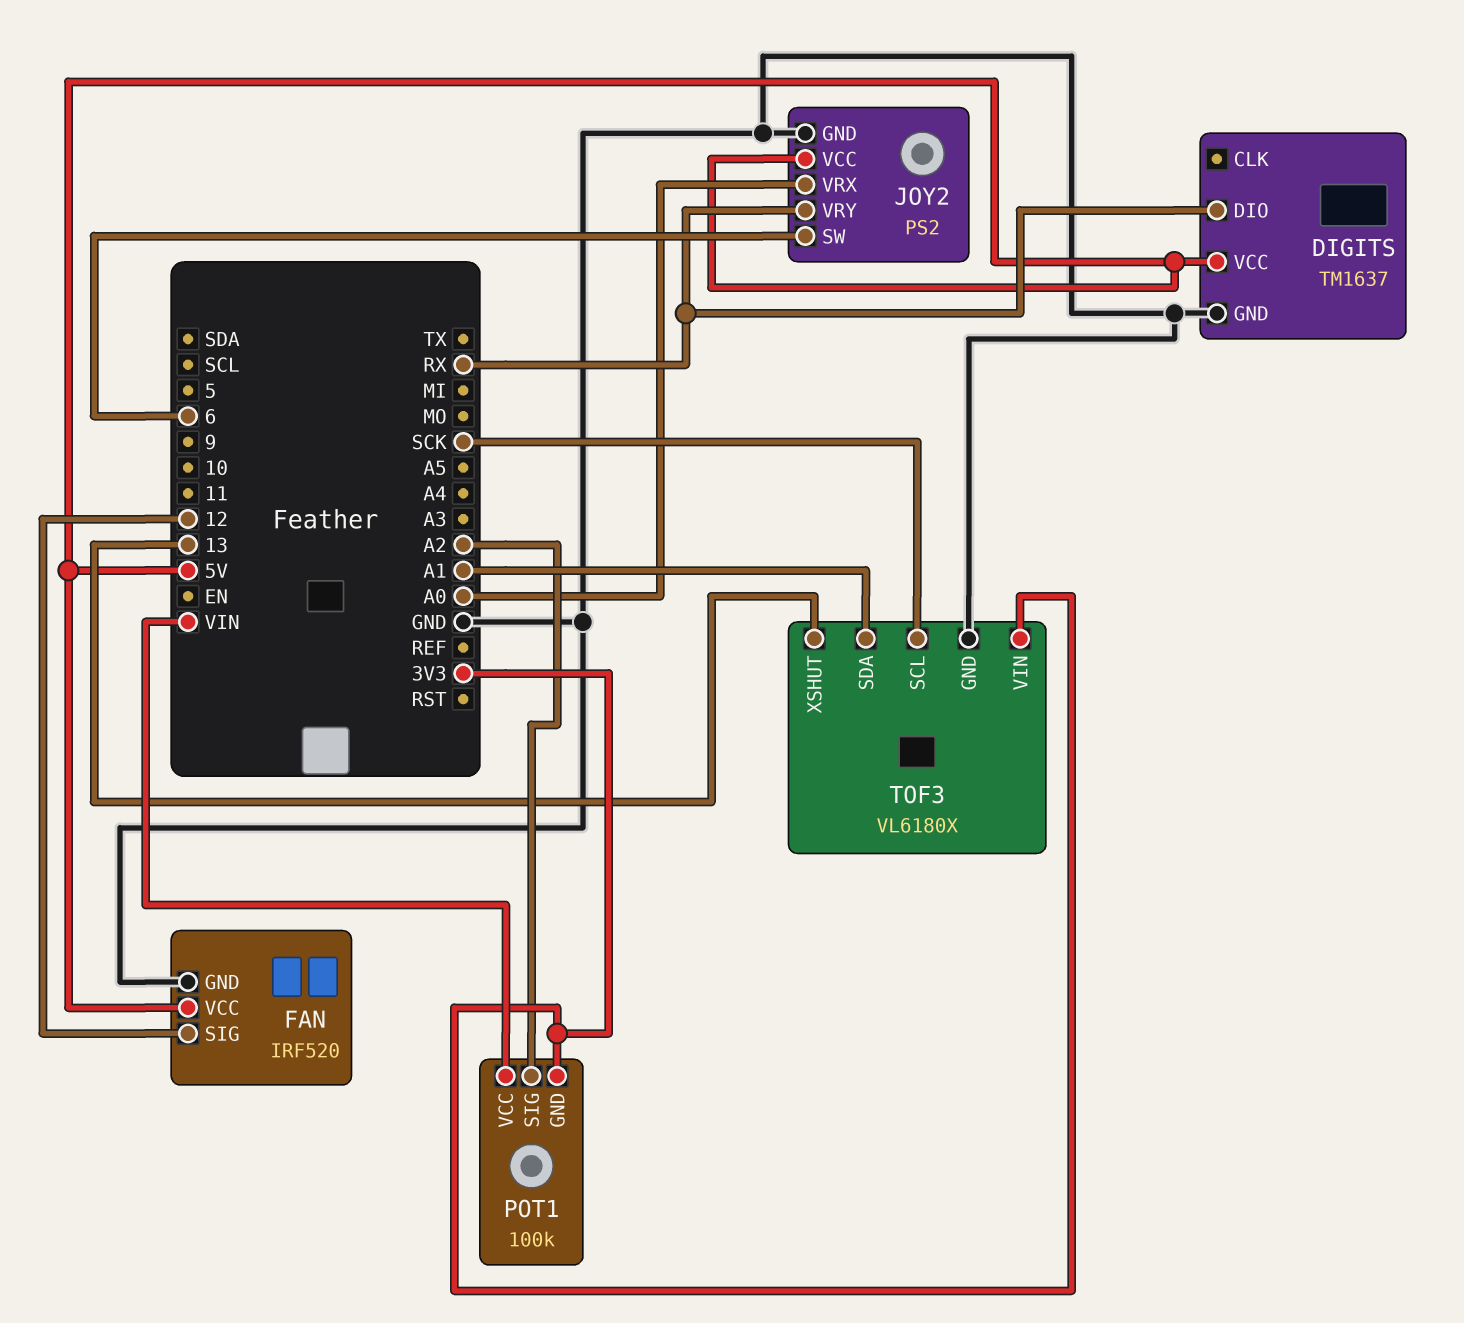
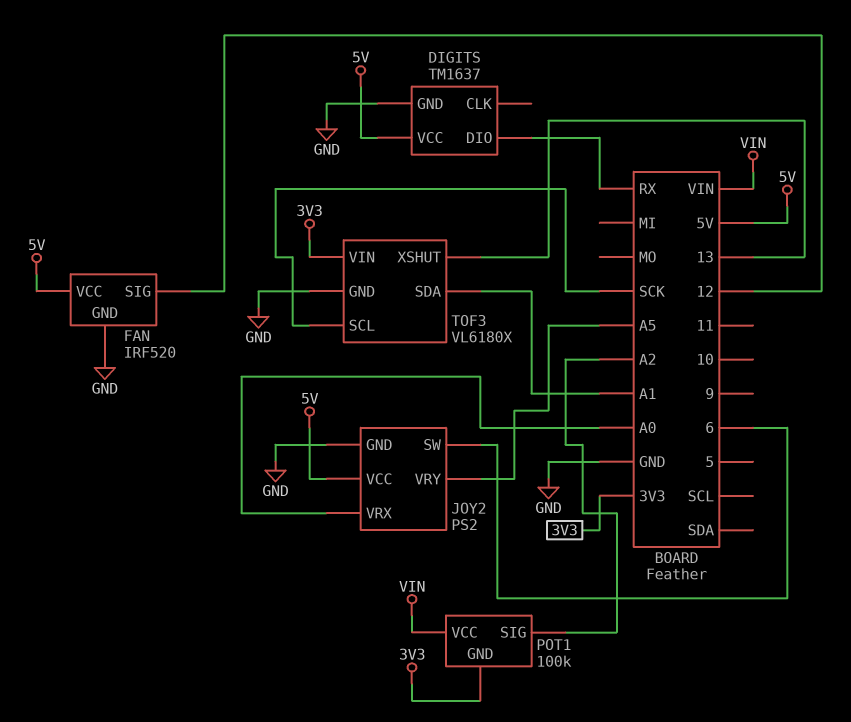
JOY2 pin VRY: RX -> A5

